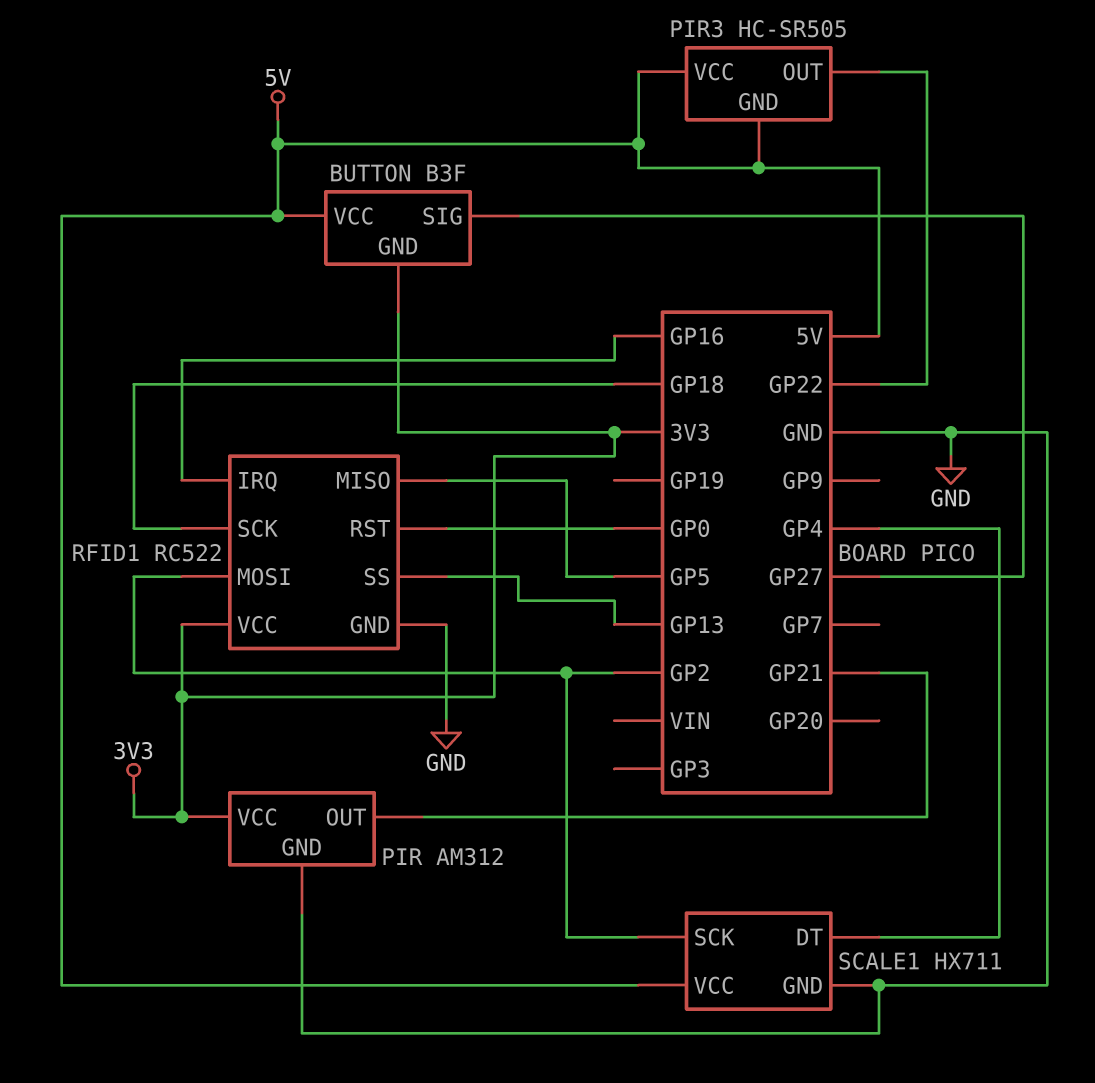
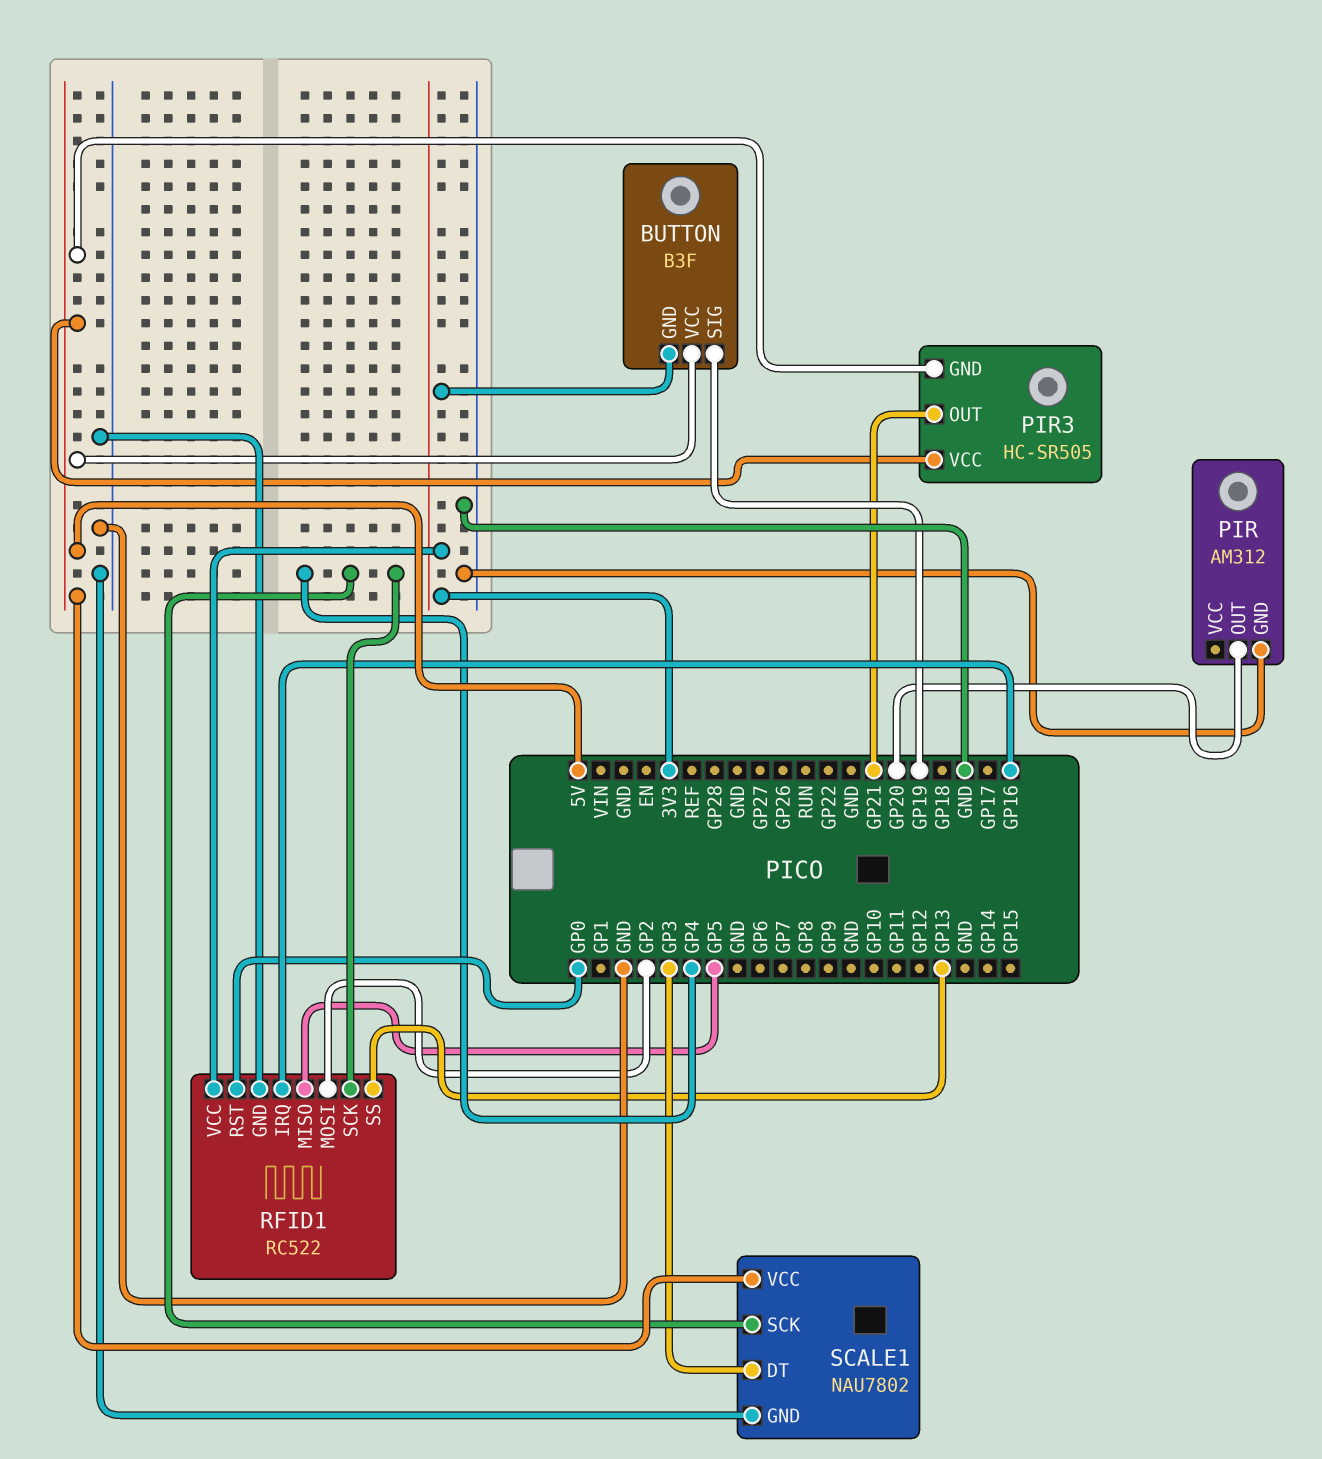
BUTTON pin SIG: GP27 -> GP19
PIR pin OUT: GP21 -> GP20
PIR pin VCC: 3V3 -> none
PIR3 pin OUT: GP22 -> GP21
RFID1 pin SCK: GP18 -> GP4
SCALE1: HX711 -> NAU7802
SCALE1 pin DT: GP4 -> GP3
SCALE1 pin SCK: GP2 -> GP4

